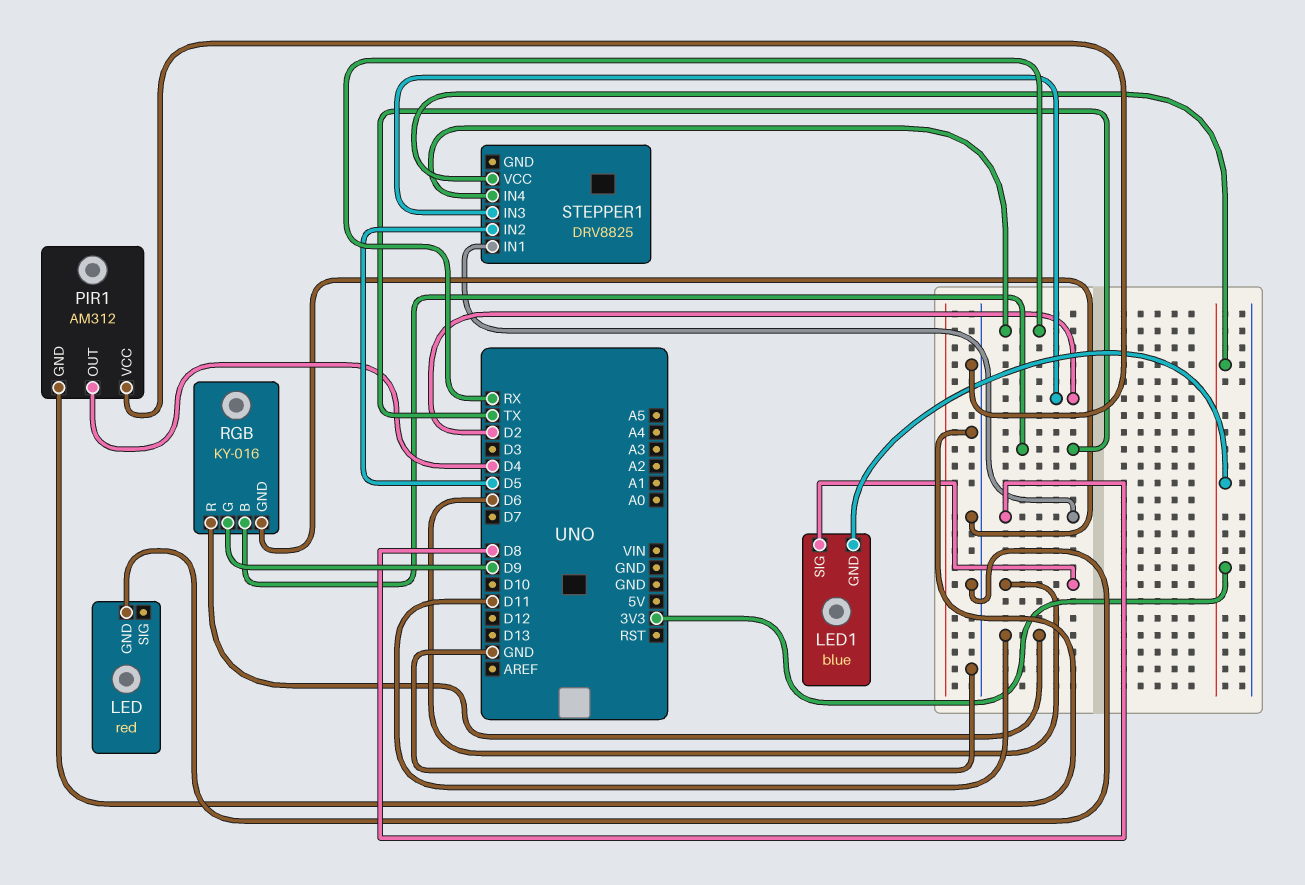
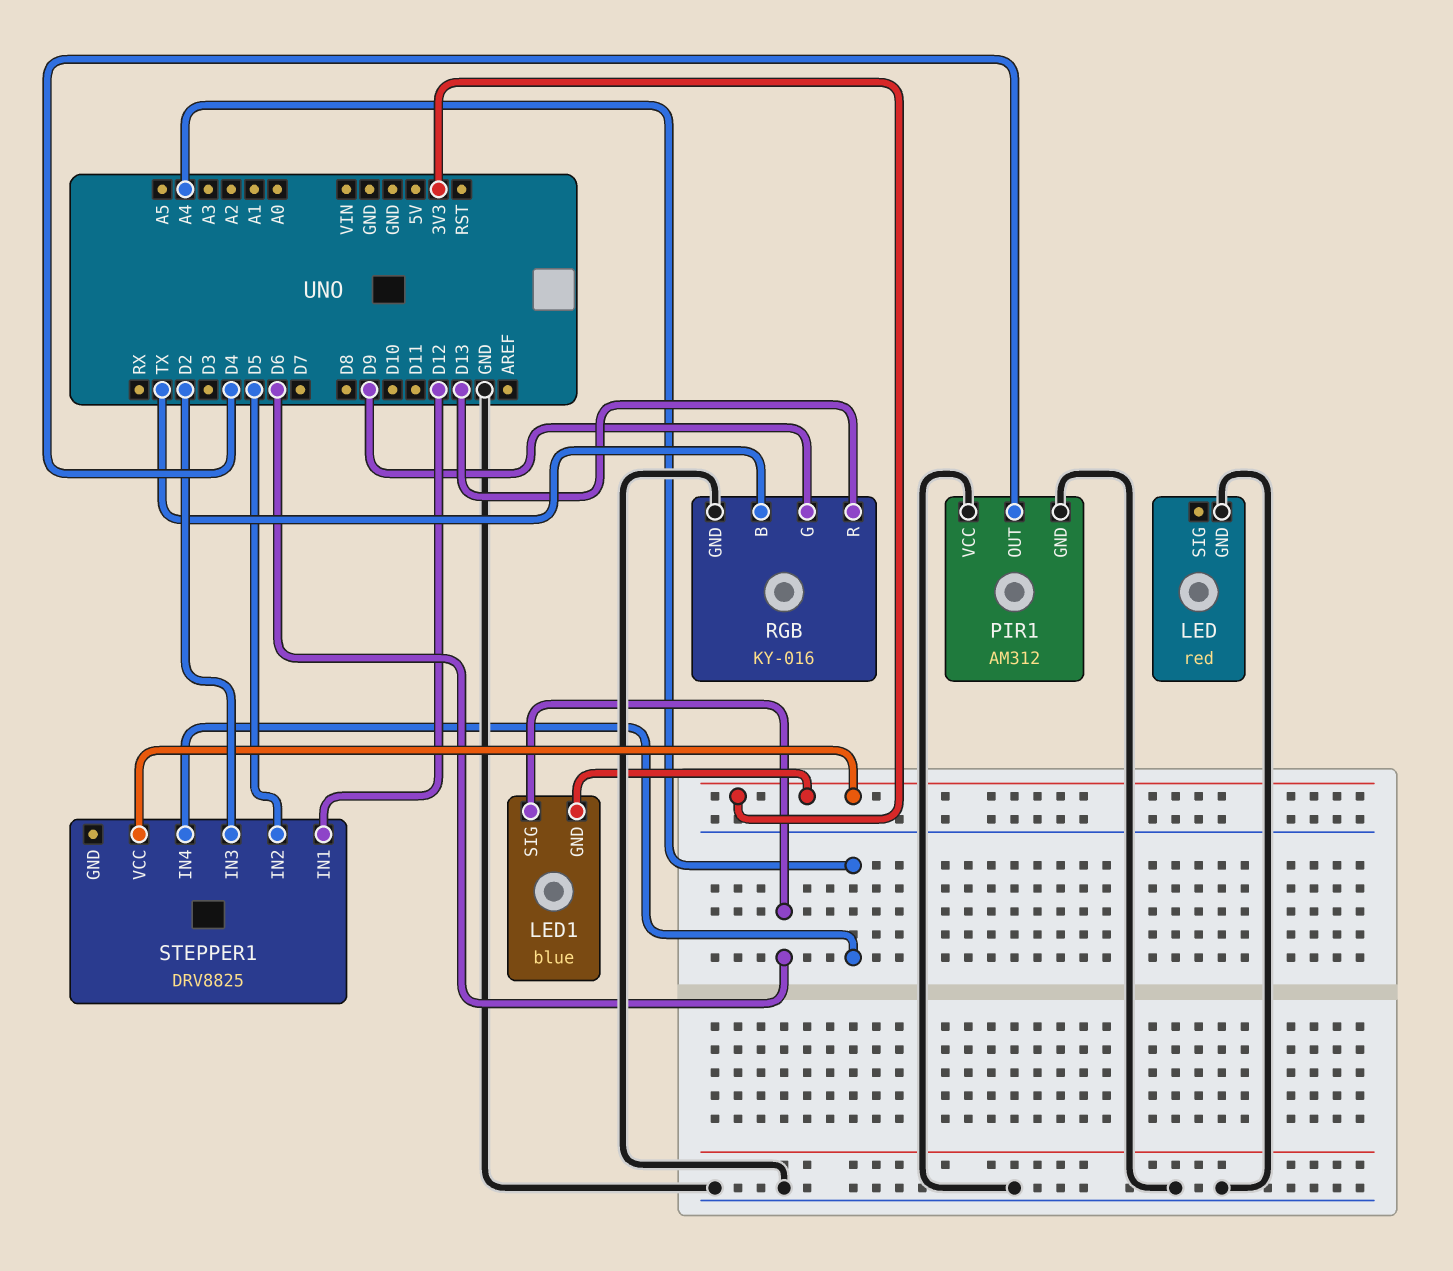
RGB pin R: D11 -> D13
STEPPER1 pin IN1: D8 -> D12
STEPPER1 pin IN4: RX -> A4

